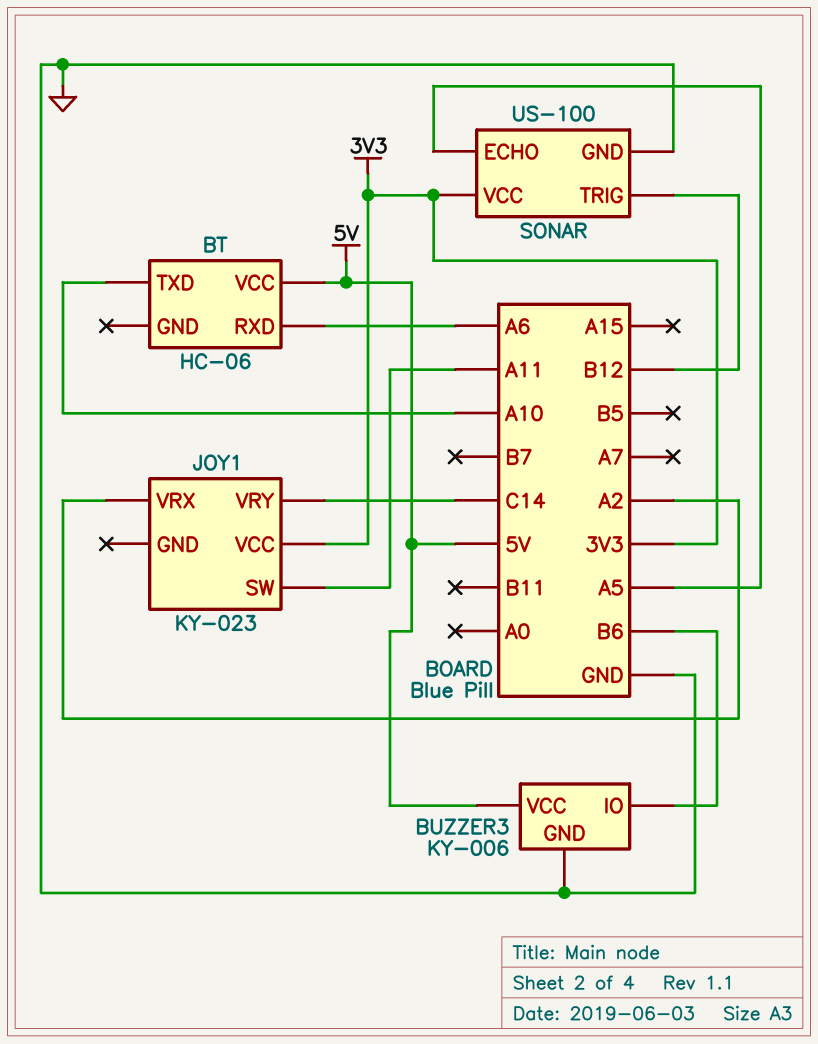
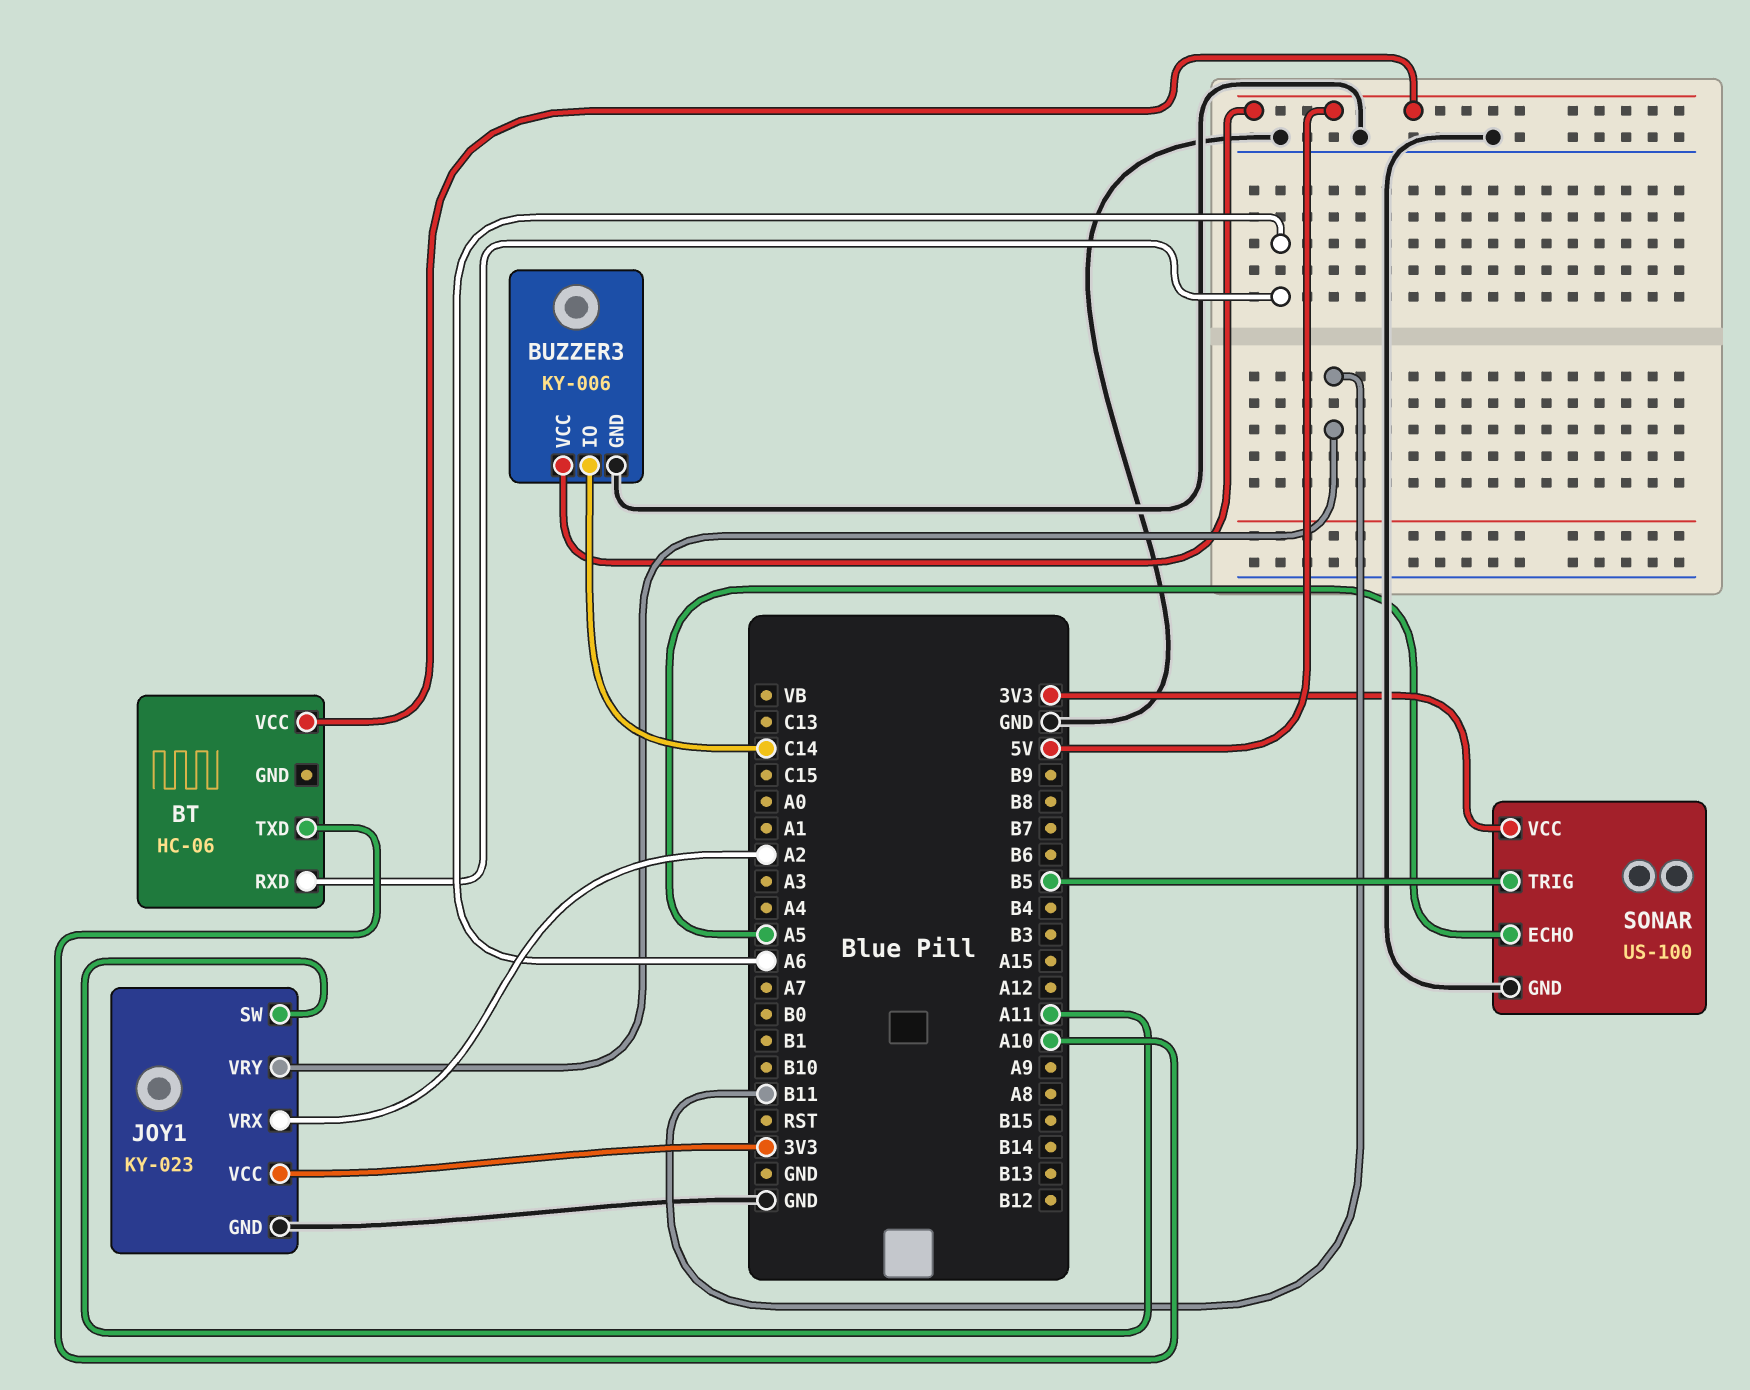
BUZZER3 pin IO: B6 -> C14
JOY1 pin GND: none -> GND
JOY1 pin VRY: C14 -> B11
SONAR pin TRIG: B12 -> B5

